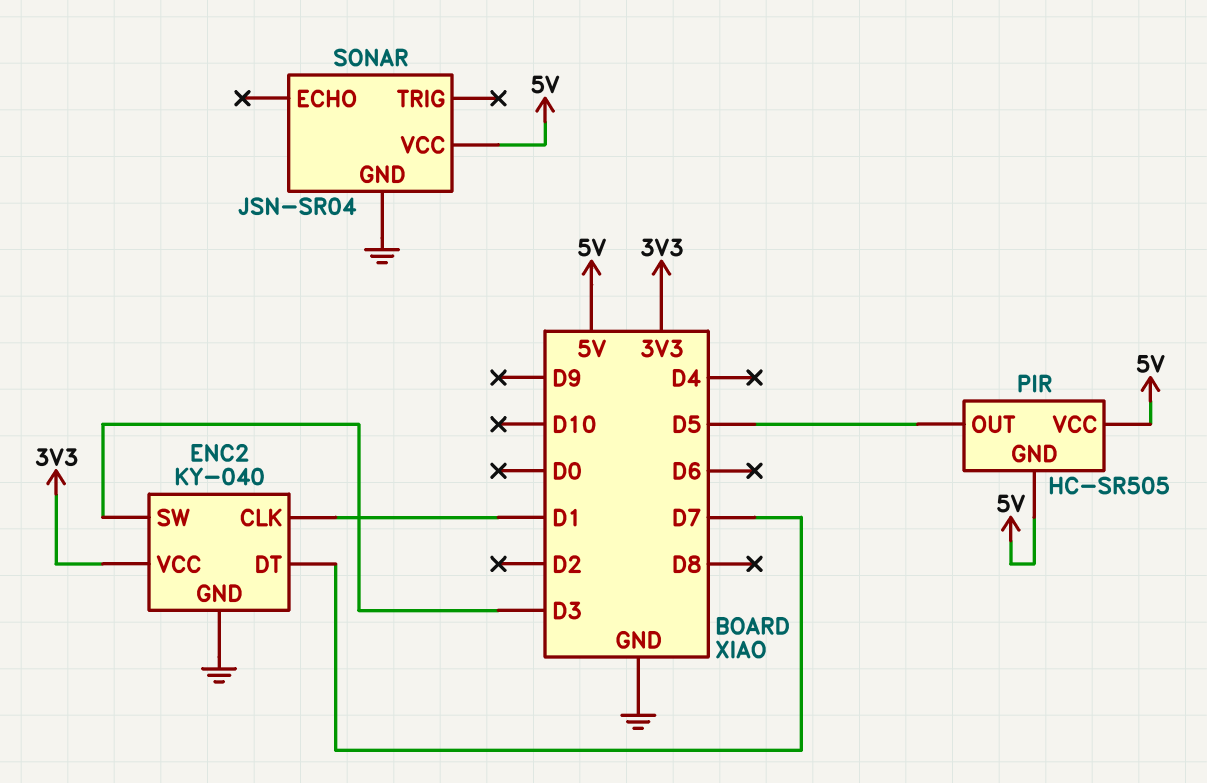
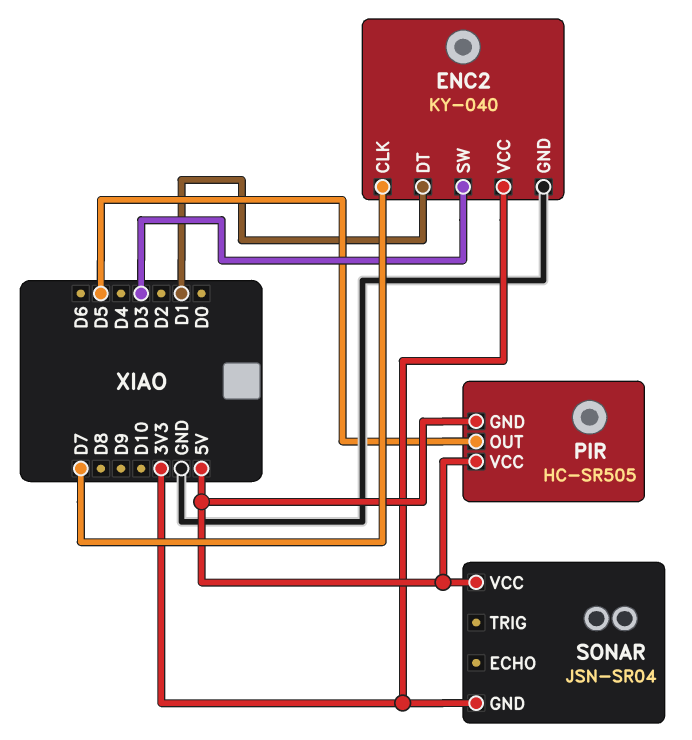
ENC2 pin CLK: D1 -> D7
ENC2 pin DT: D7 -> D1
SONAR pin GND: GND -> 3V3

